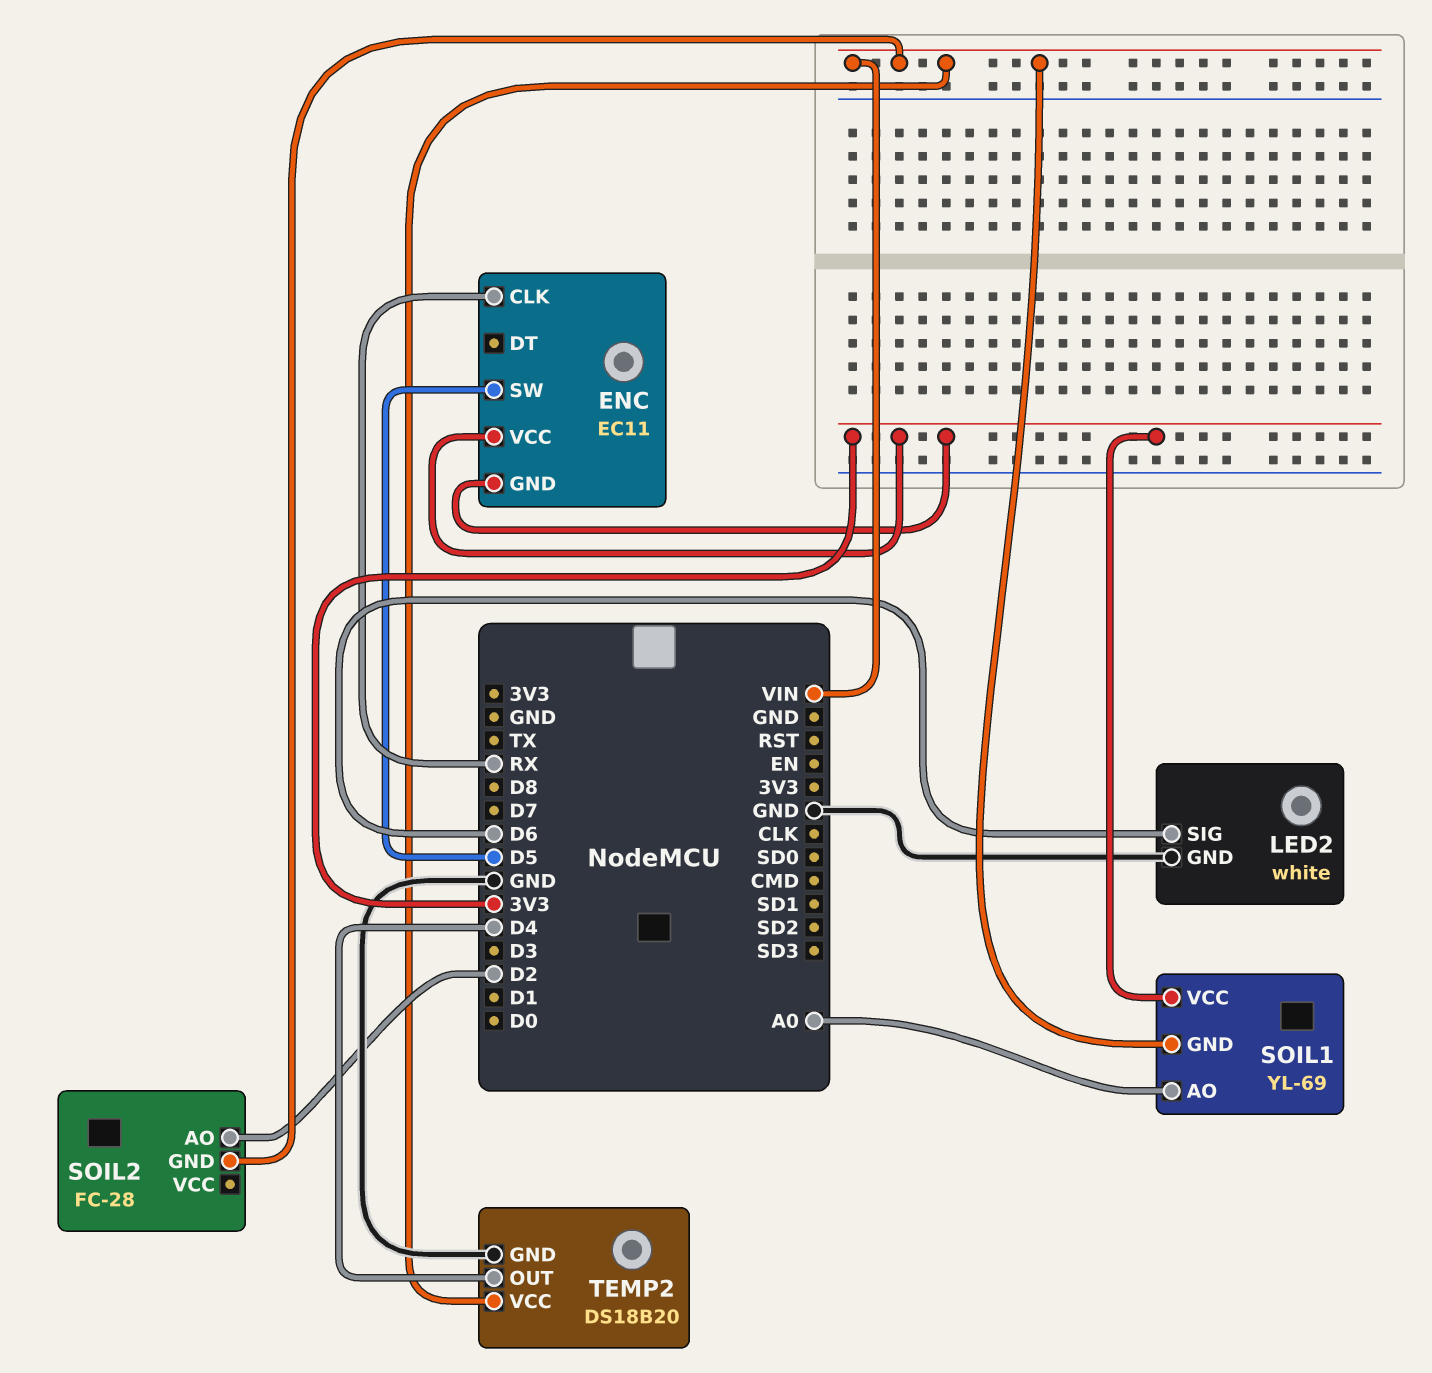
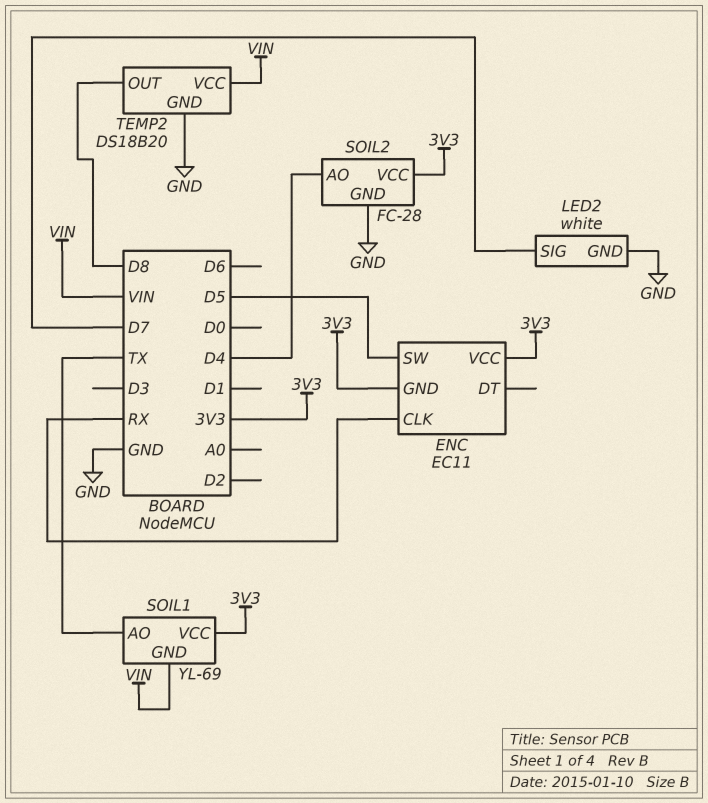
LED2 pin SIG: D6 -> D7
SOIL1 pin AO: A0 -> TX
SOIL2 pin AO: D2 -> D4
SOIL2 pin GND: VIN -> GND
SOIL2 pin VCC: none -> 3V3
TEMP2 pin OUT: D4 -> D8

